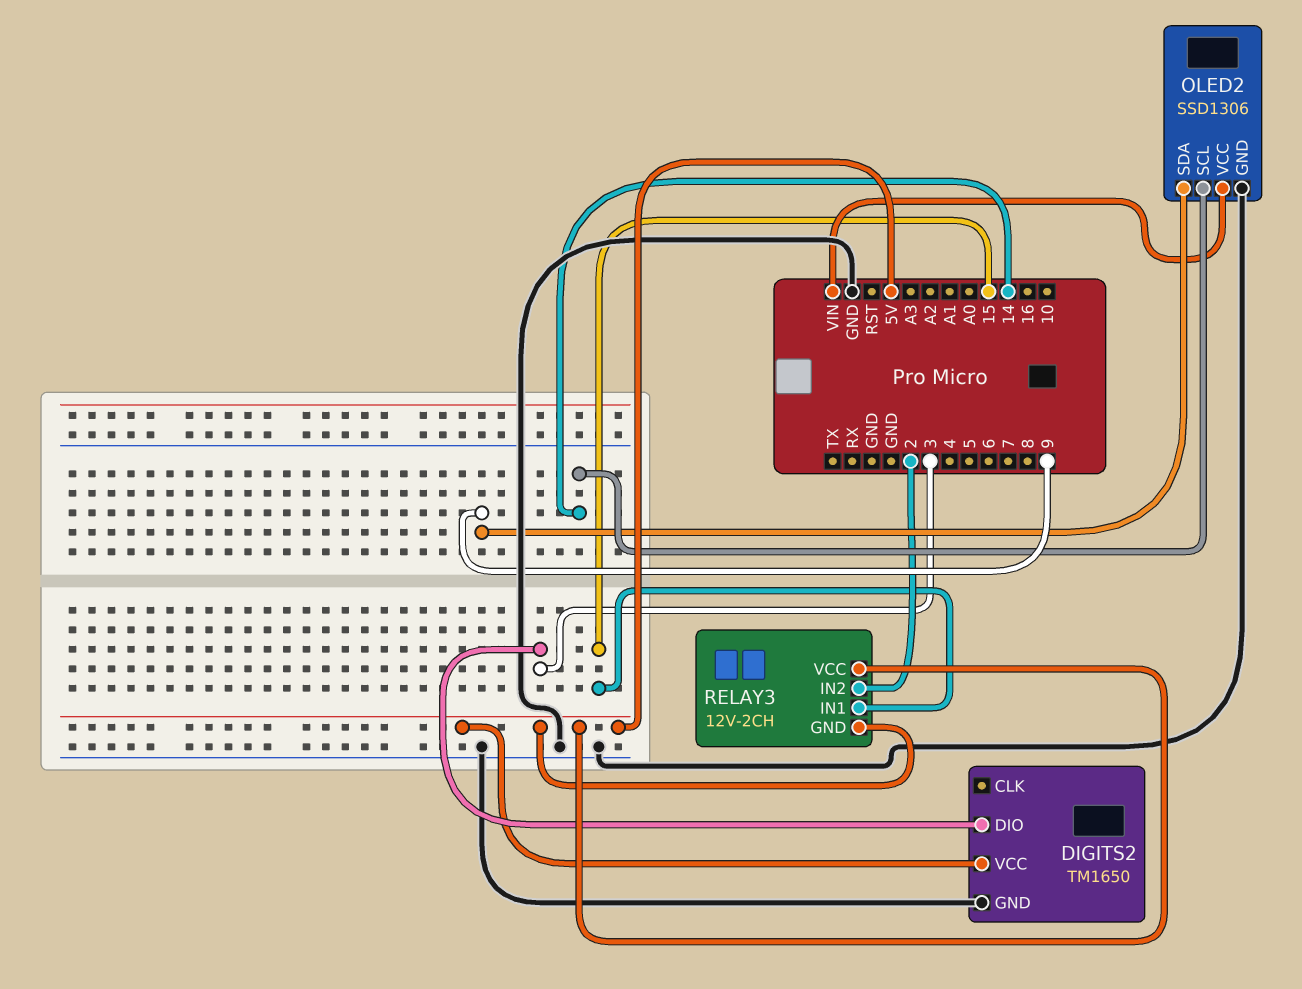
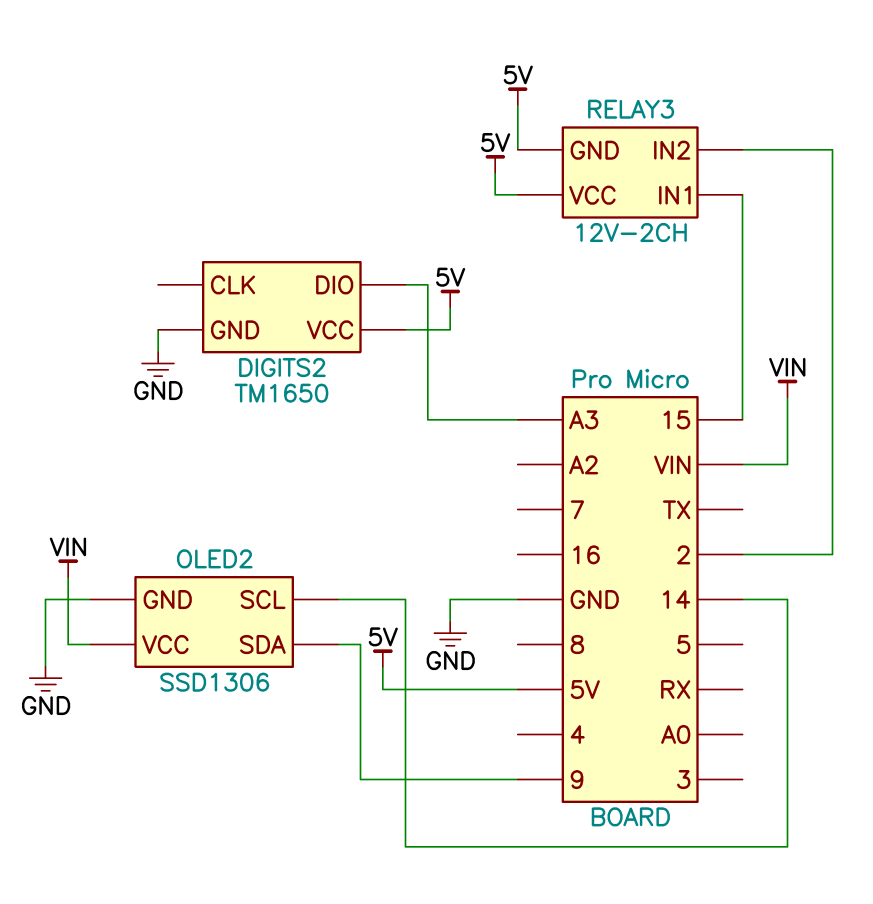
DIGITS2 pin DIO: 3 -> A3

